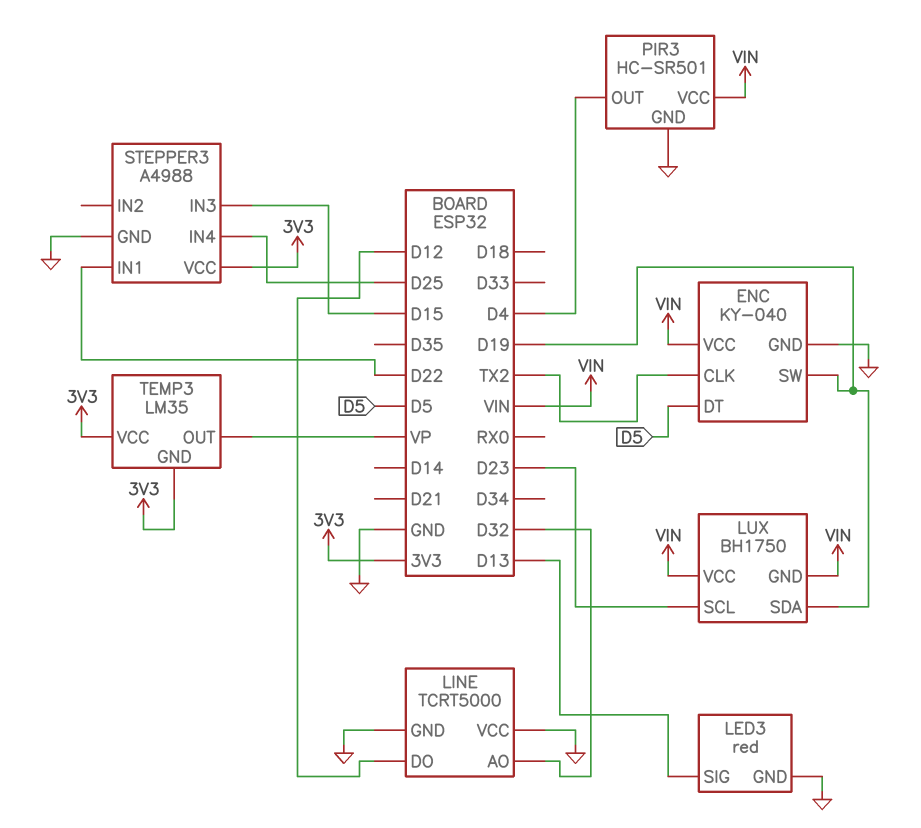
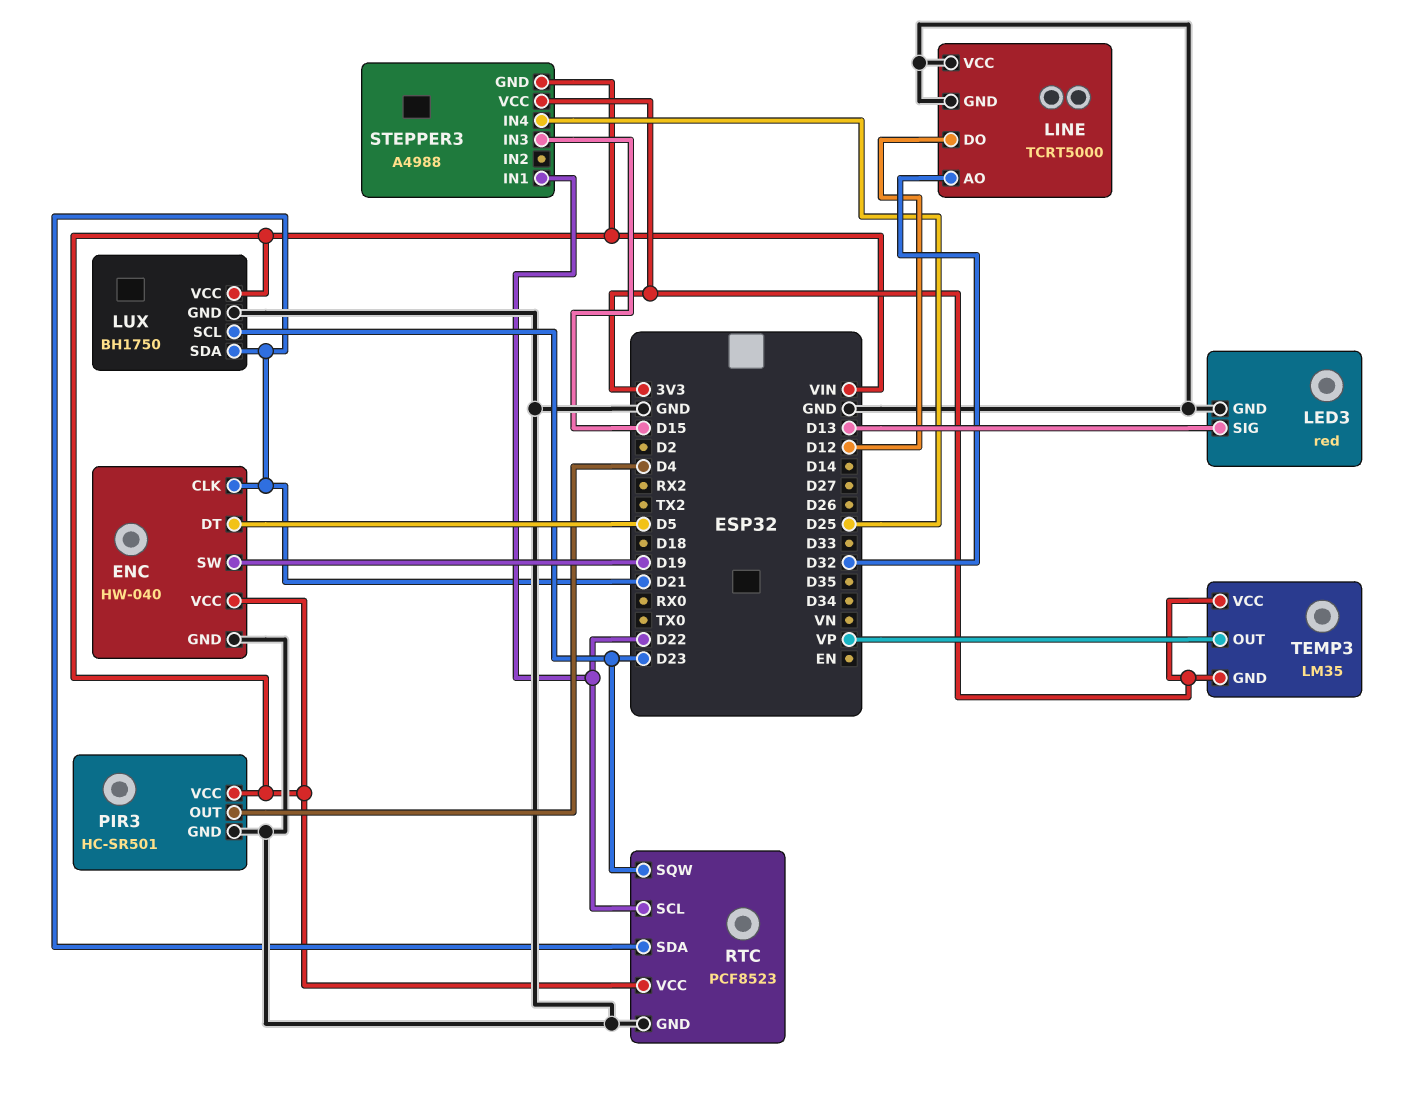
ENC: KY-040 -> HW-040
ENC pin CLK: TX2 -> D21
LUX pin GND: VIN -> GND
LUX pin SDA: D19 -> D21
RTC: none -> PCF8523
RTC pin GND: none -> GND
RTC pin SCL: none -> D22
RTC pin SDA: none -> D21
RTC pin SQW: none -> D23
RTC pin VCC: none -> VIN
STEPPER3 pin GND: GND -> VIN

